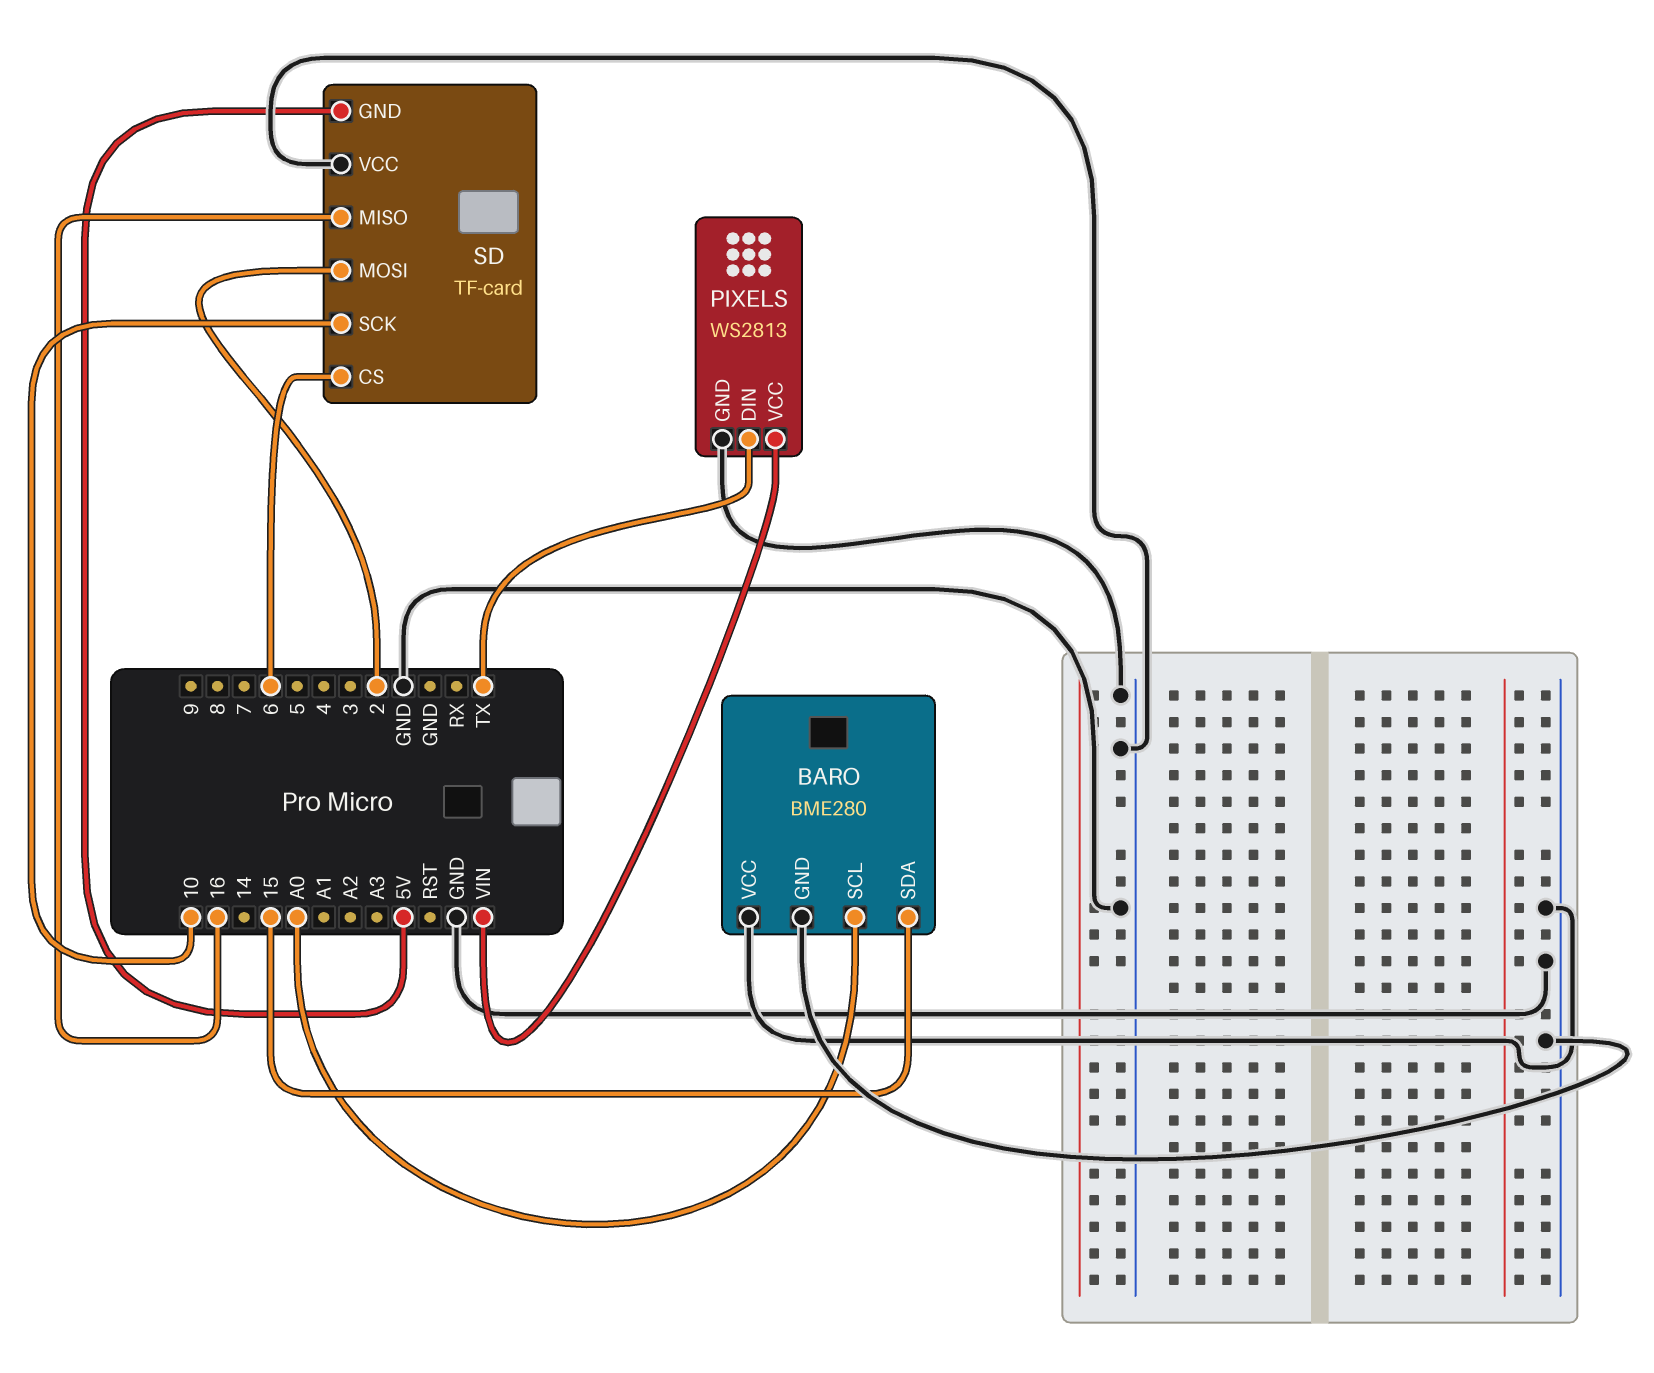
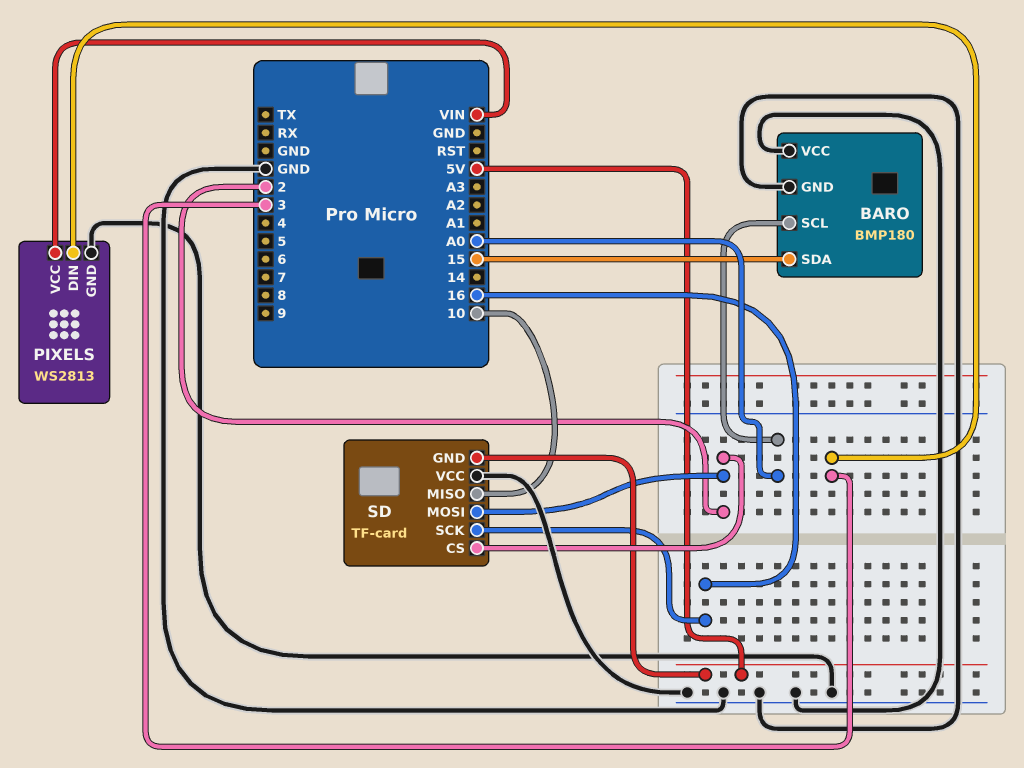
BARO: BME280 -> BMP180
PIXELS pin DIN: TX -> 3
SD pin CS: 6 -> 2
SD pin MISO: 16 -> 10
SD pin SCK: 10 -> 16

